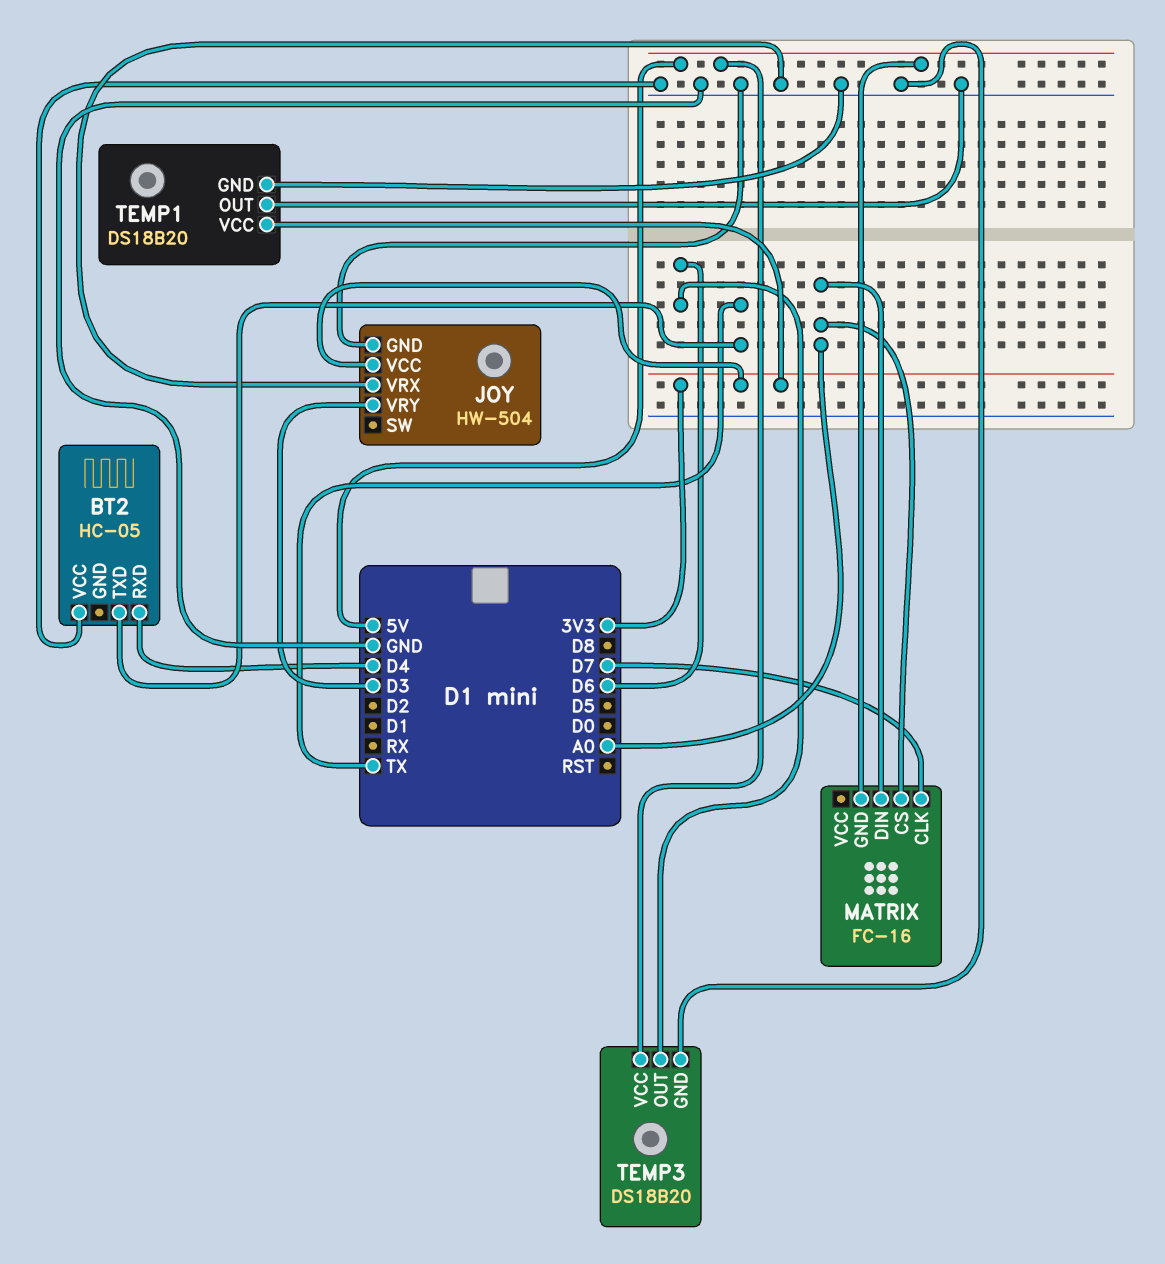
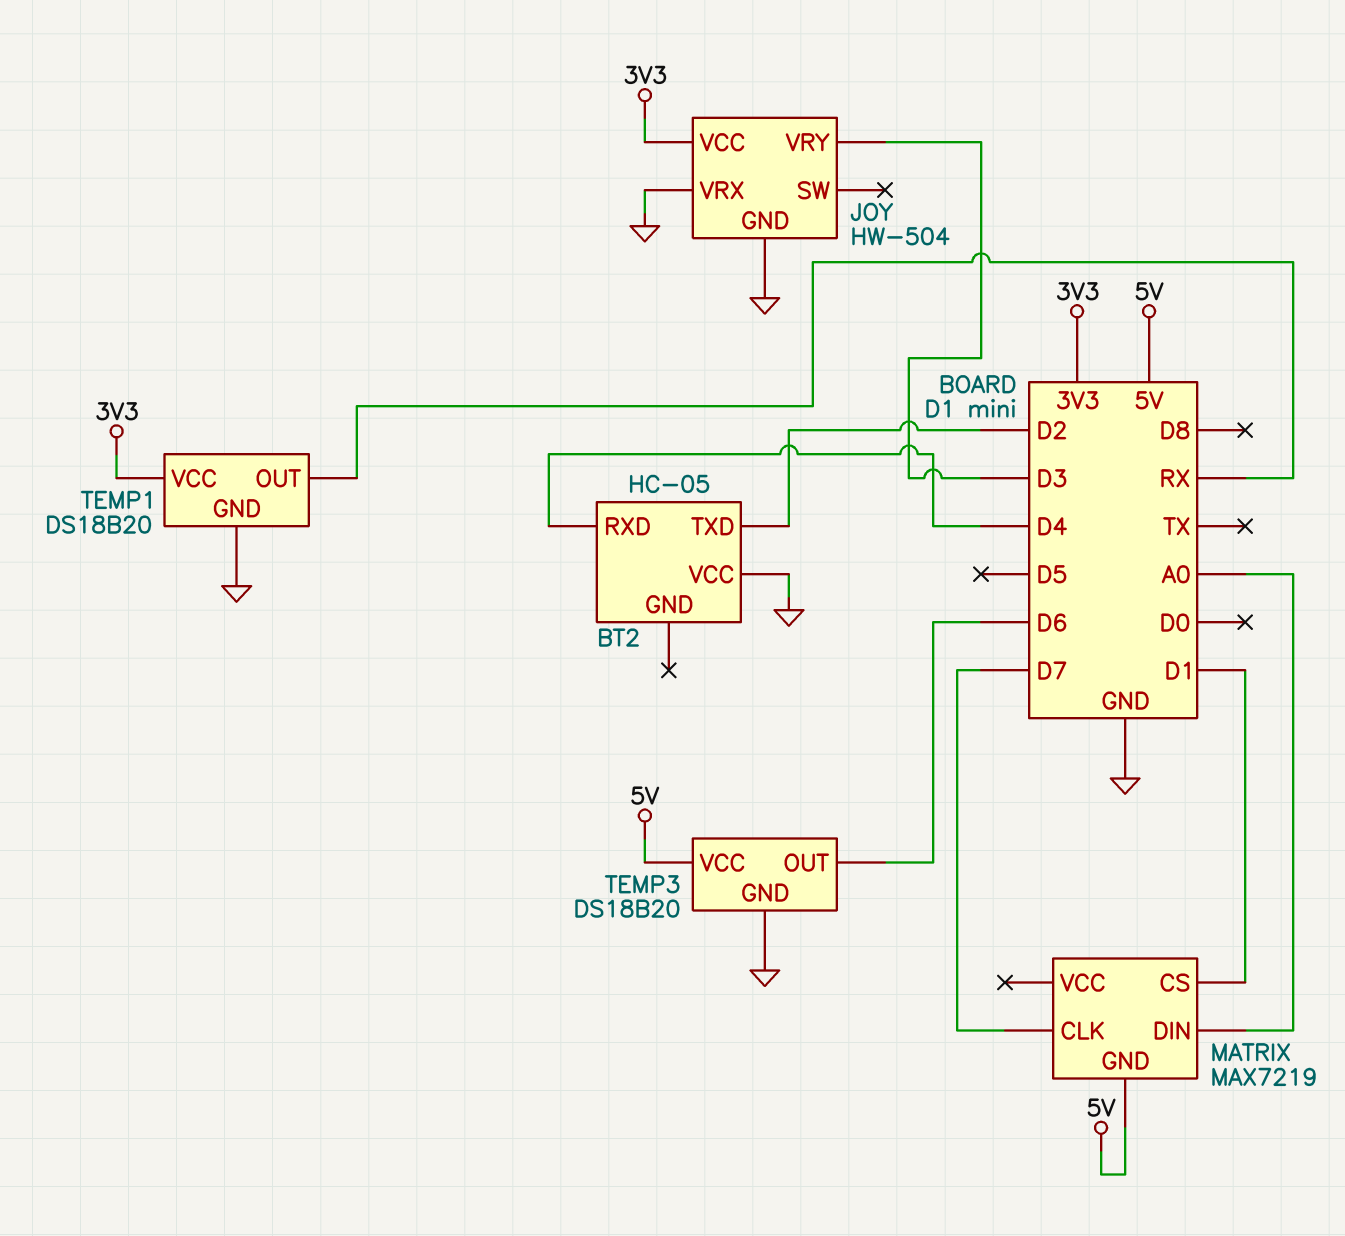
BT2 pin TXD: TX -> D2
MATRIX: FC-16 -> MAX7219
MATRIX pin CS: A0 -> D1
TEMP1 pin OUT: GND -> RX

